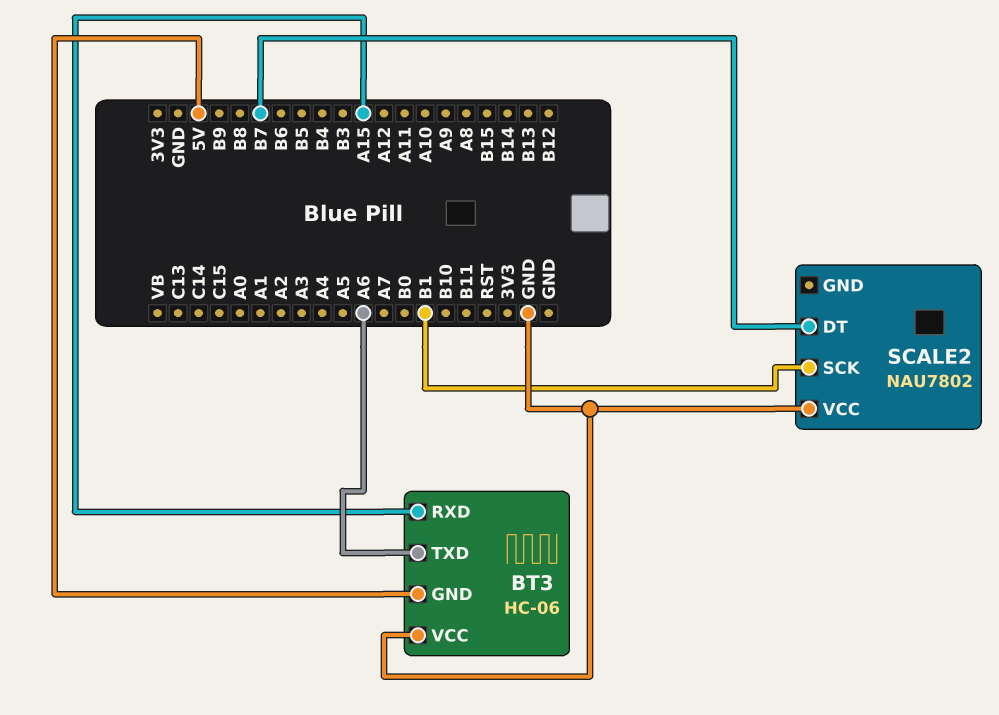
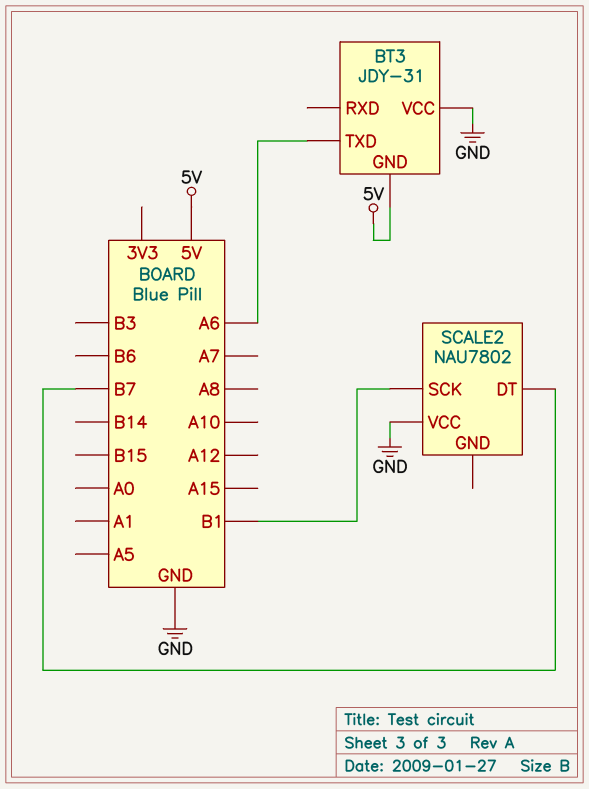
BT3: HC-06 -> JDY-31
BT3 pin RXD: A15 -> none

